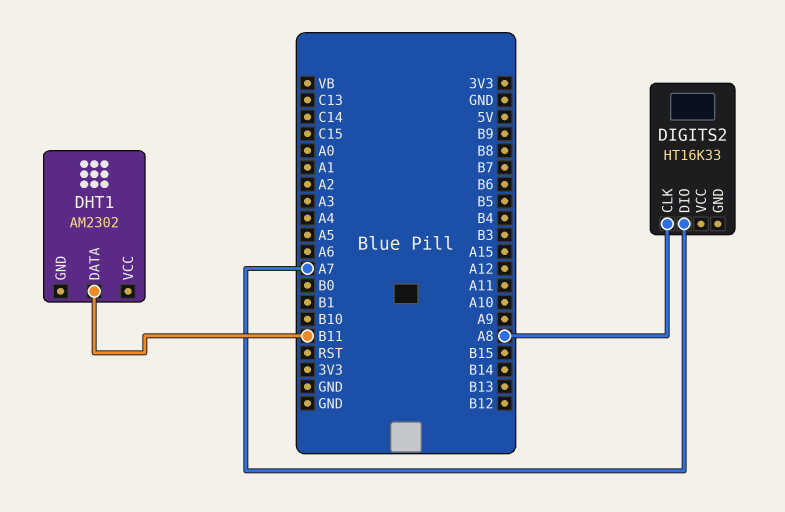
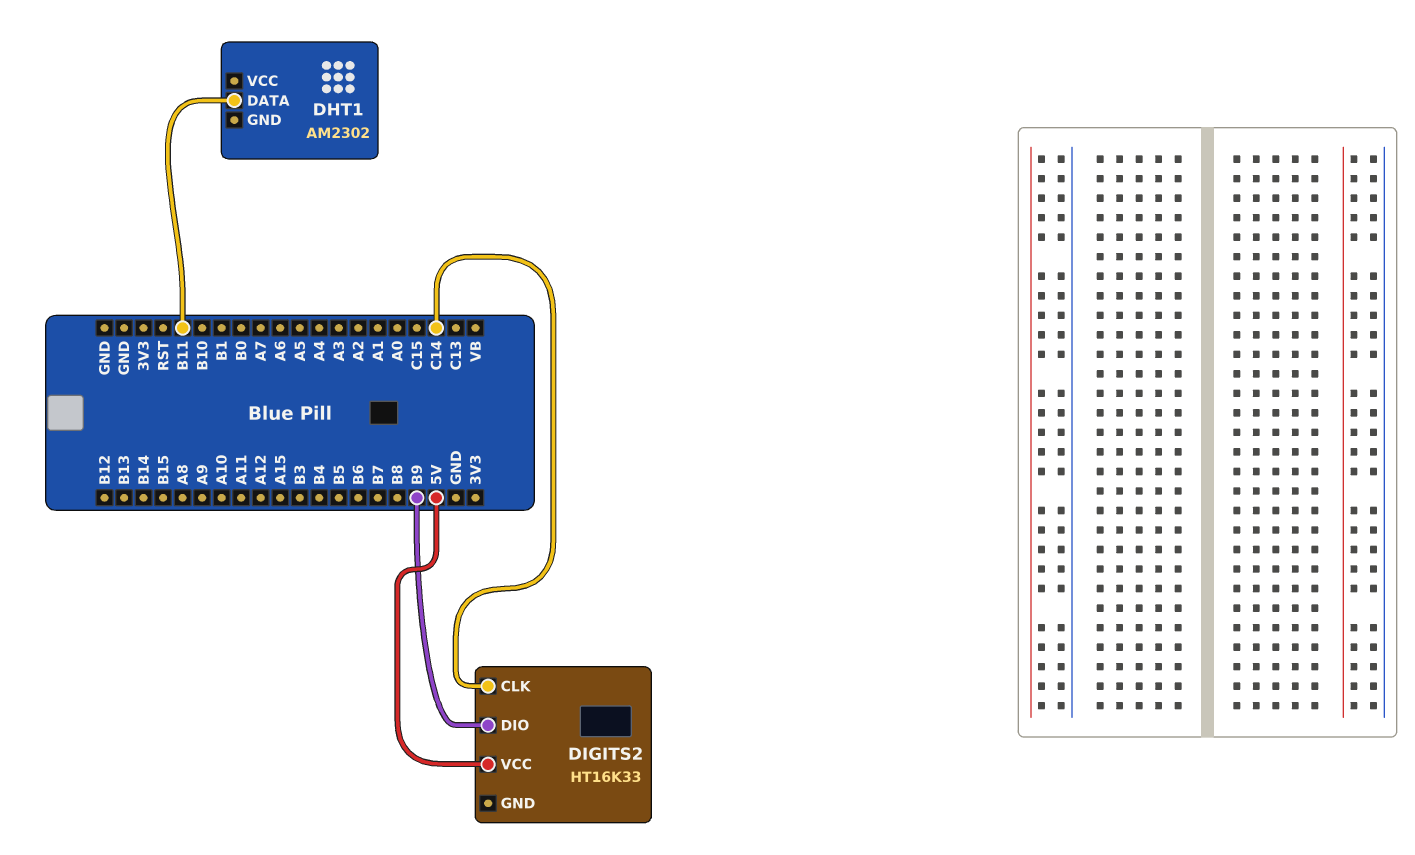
DIGITS2 pin CLK: A8 -> C14
DIGITS2 pin DIO: A7 -> B9
DIGITS2 pin VCC: none -> 5V

